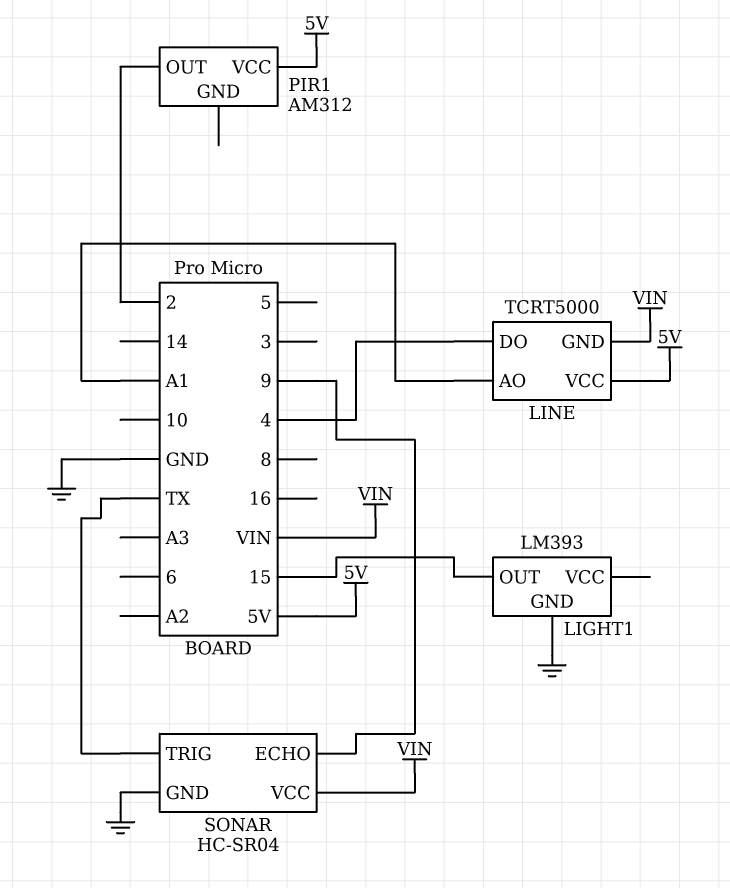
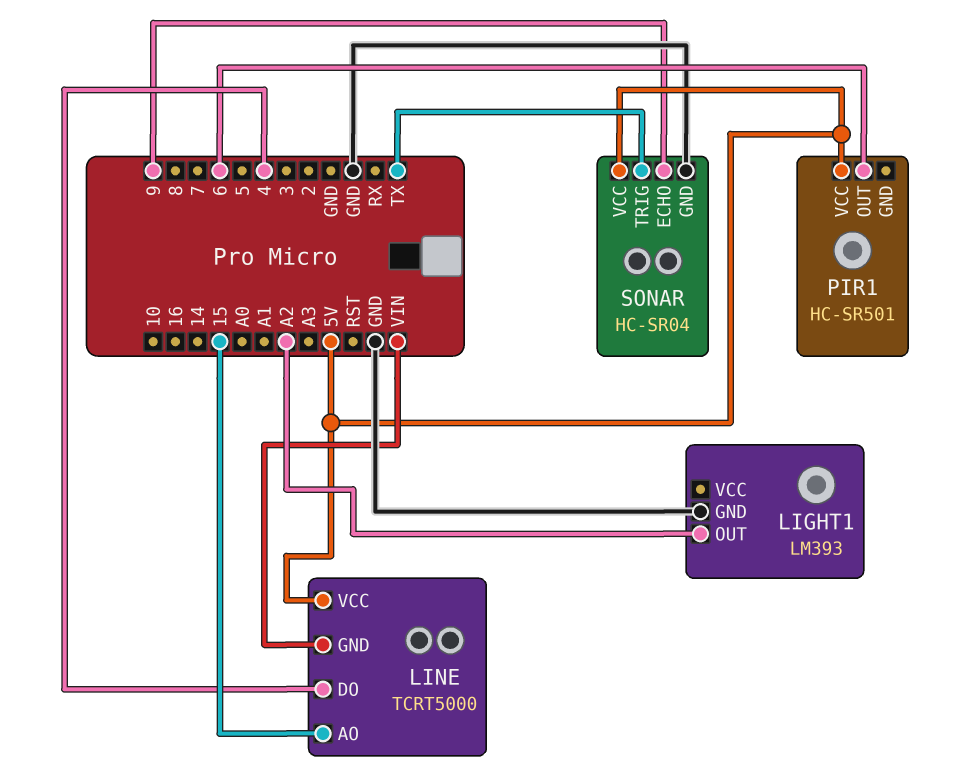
LIGHT1 pin OUT: 15 -> A2
LINE pin AO: A1 -> 15
PIR1: AM312 -> HC-SR501
PIR1 pin OUT: 2 -> 6
SONAR pin VCC: VIN -> 5V

